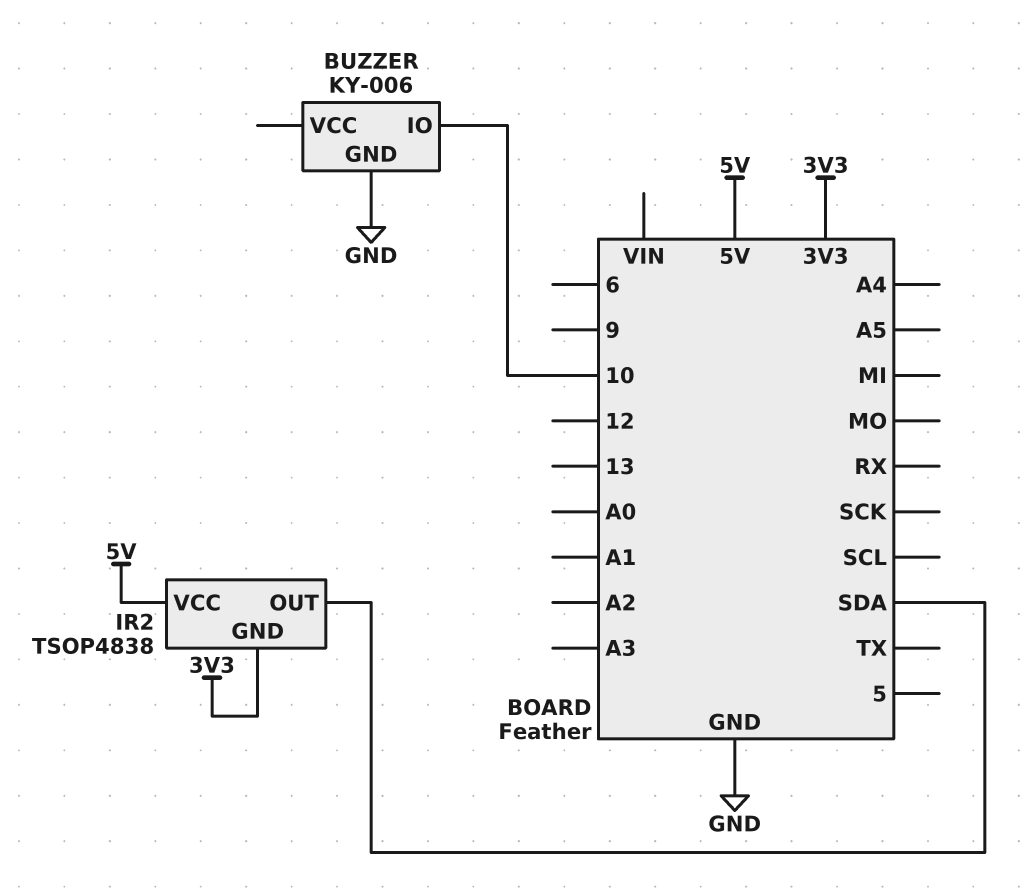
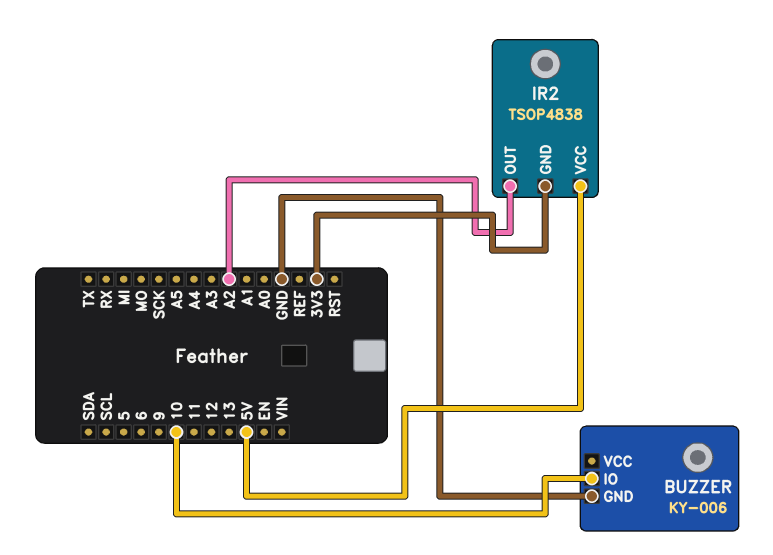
IR2 pin OUT: SDA -> A2

